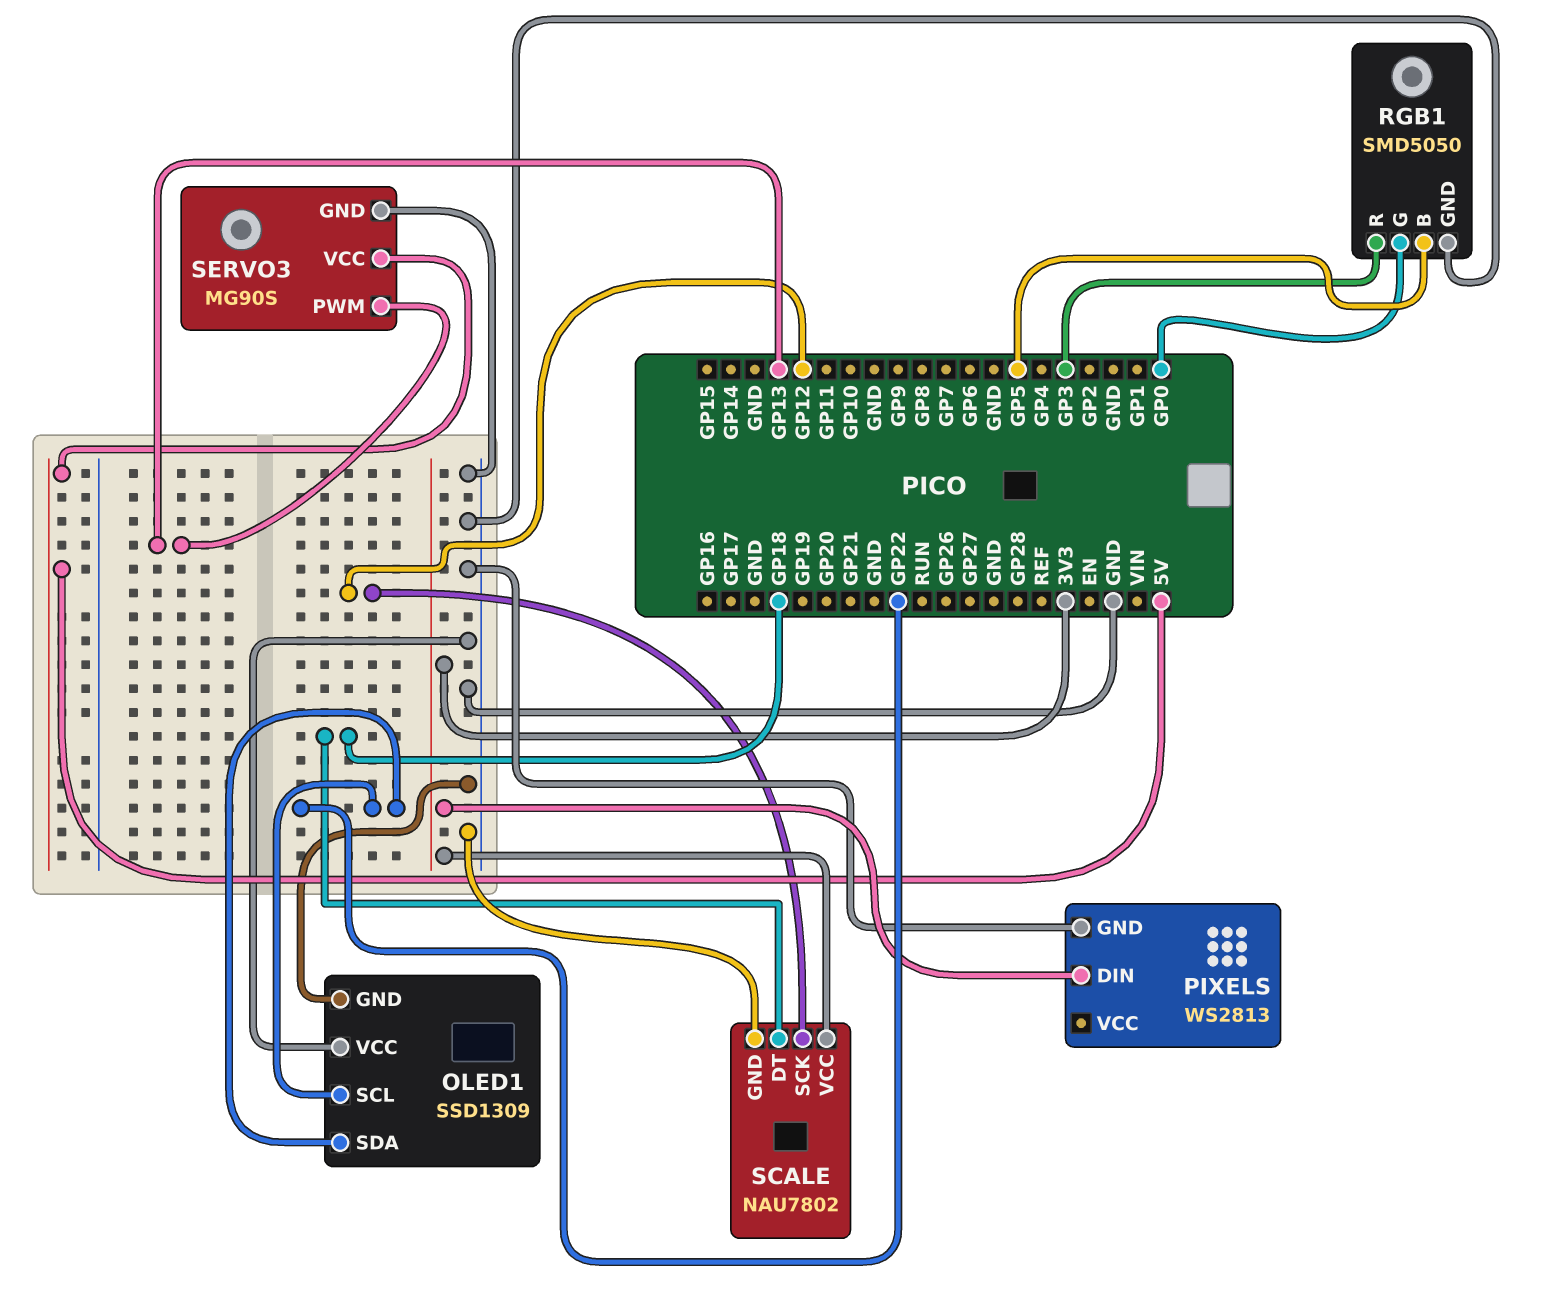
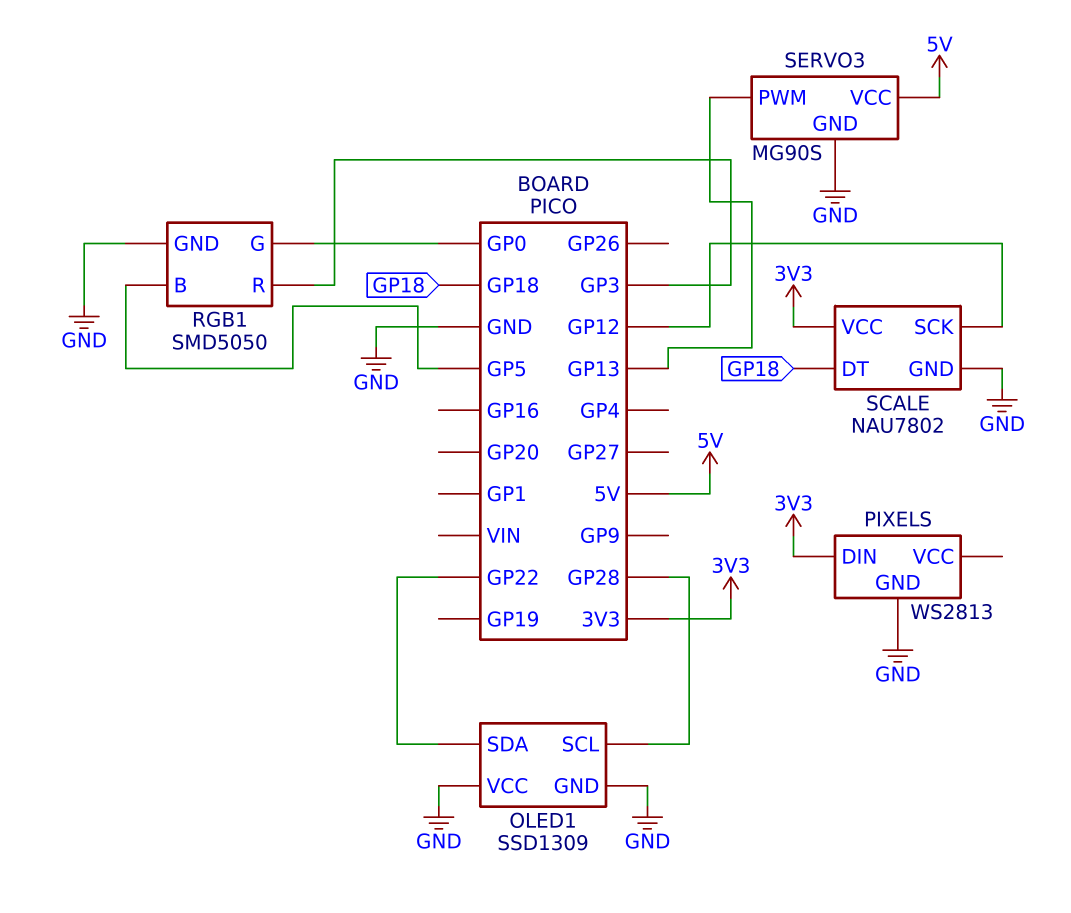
OLED1 pin SCL: GP22 -> GP28

